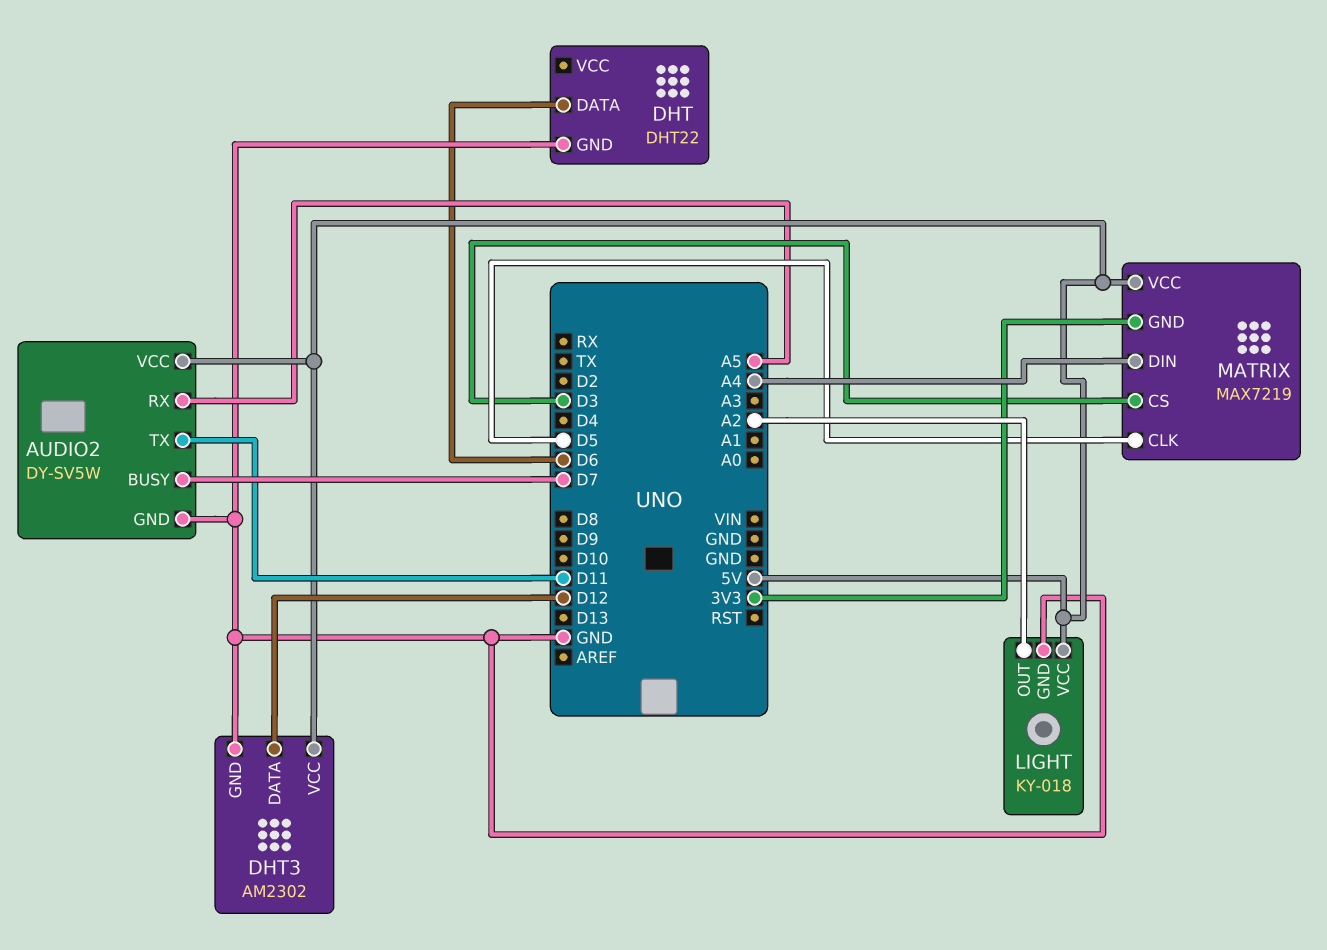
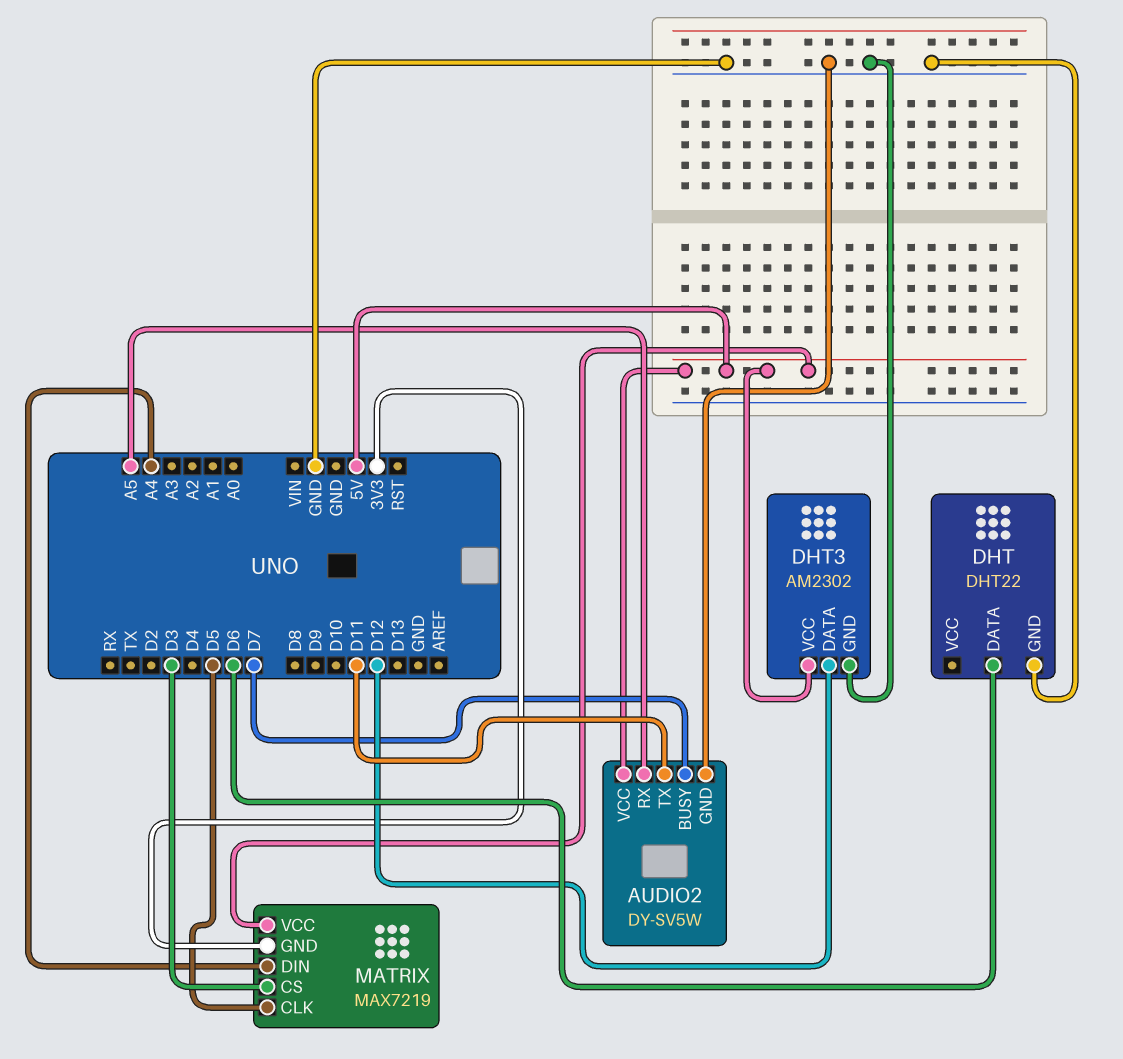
LIGHT: KY-018 -> none
LIGHT pin GND: GND -> none
LIGHT pin OUT: A2 -> none
LIGHT pin VCC: 5V -> none

